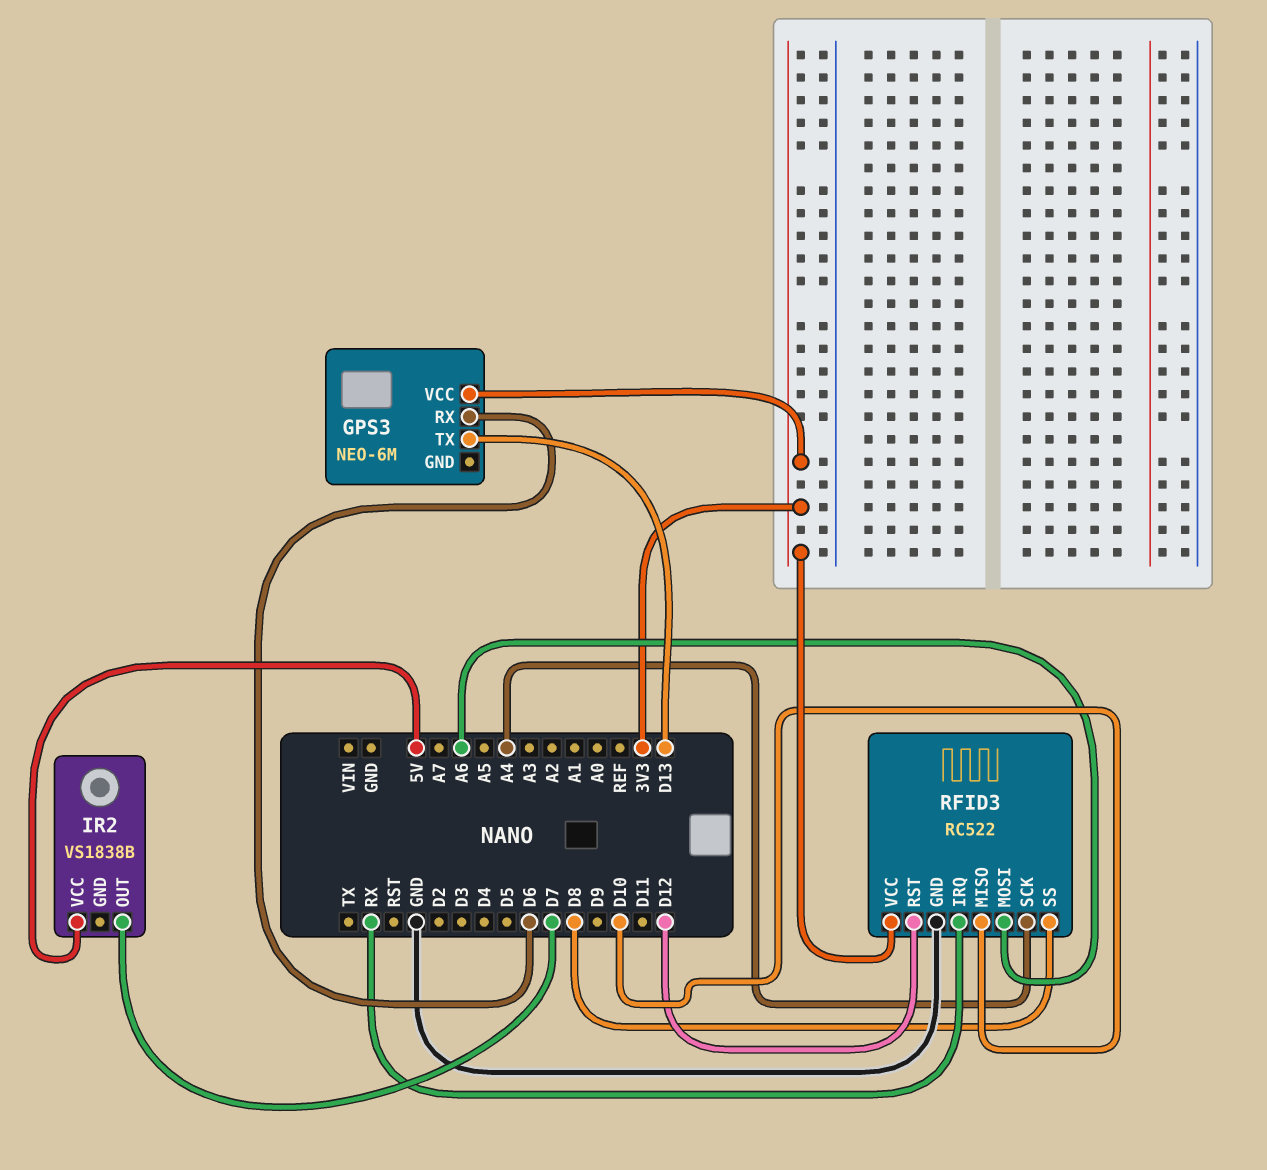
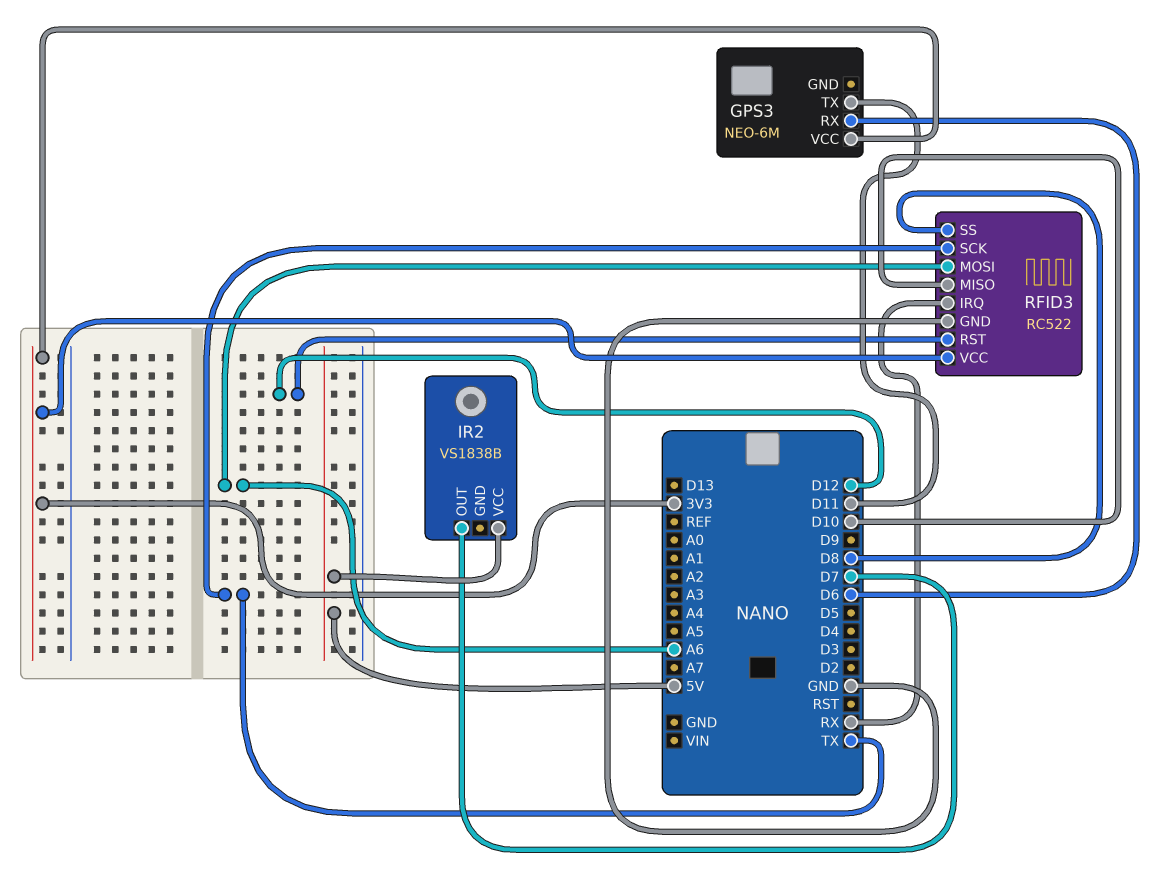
GPS3 pin TX: D13 -> D11
RFID3 pin SCK: A4 -> TX

